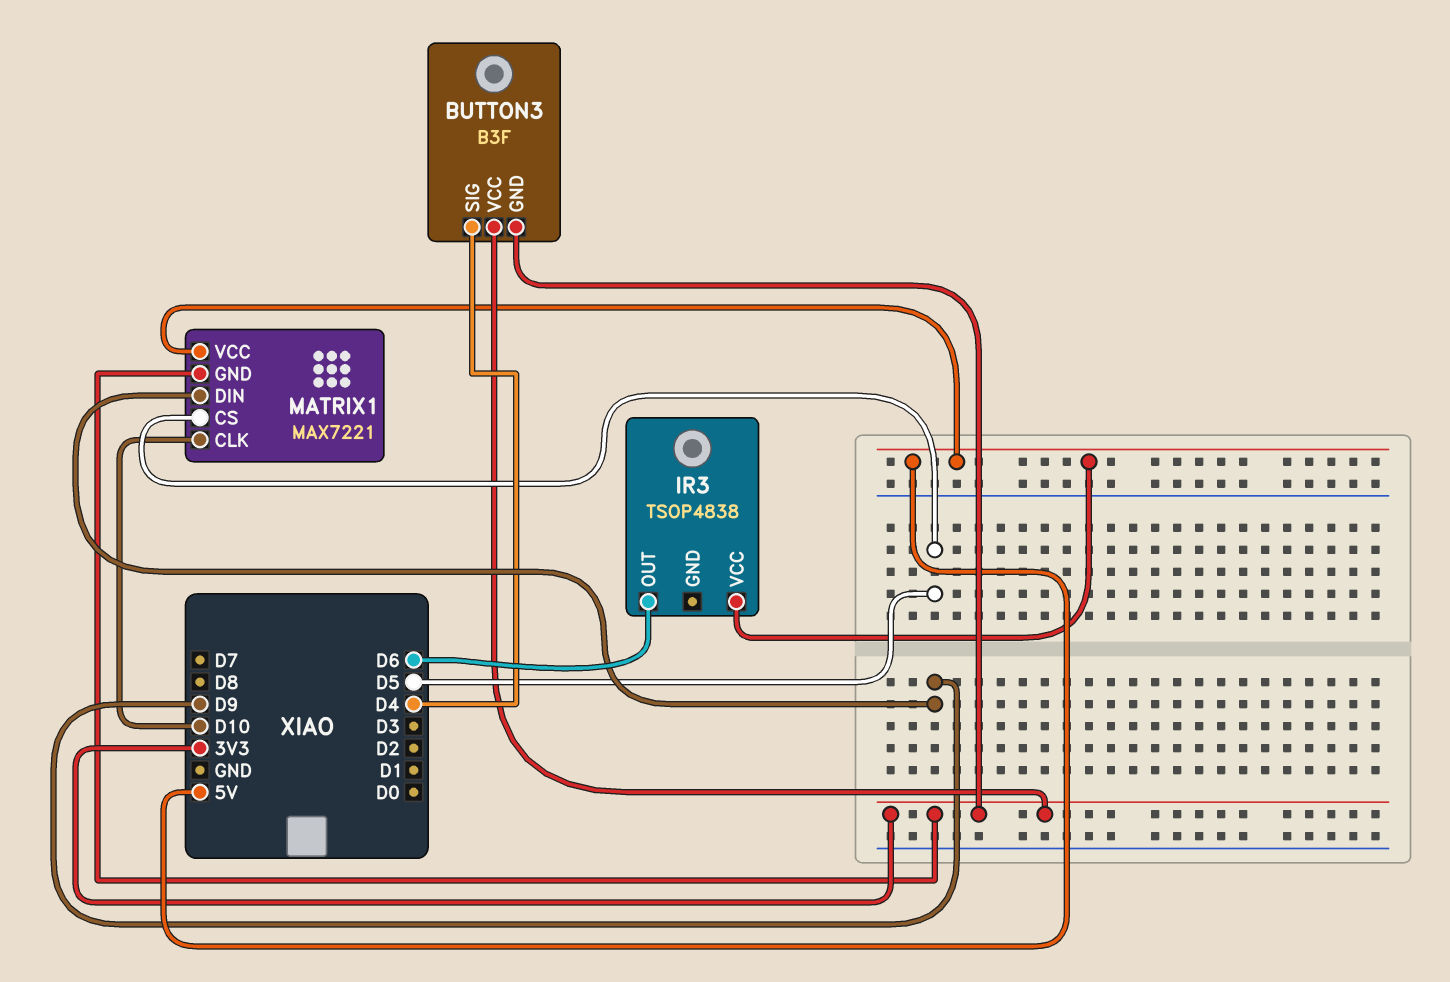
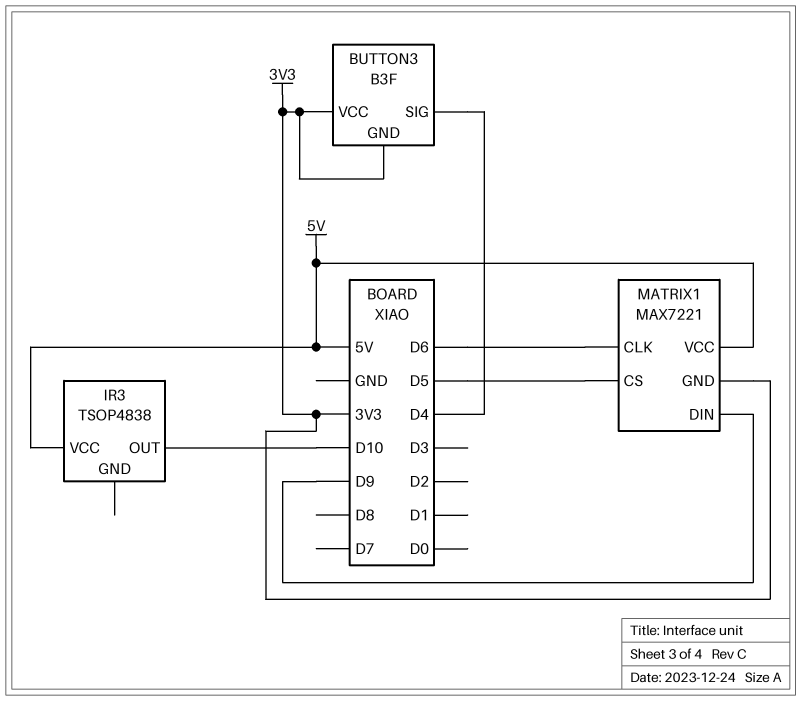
IR3 pin OUT: D6 -> D10
MATRIX1 pin CLK: D10 -> D6

